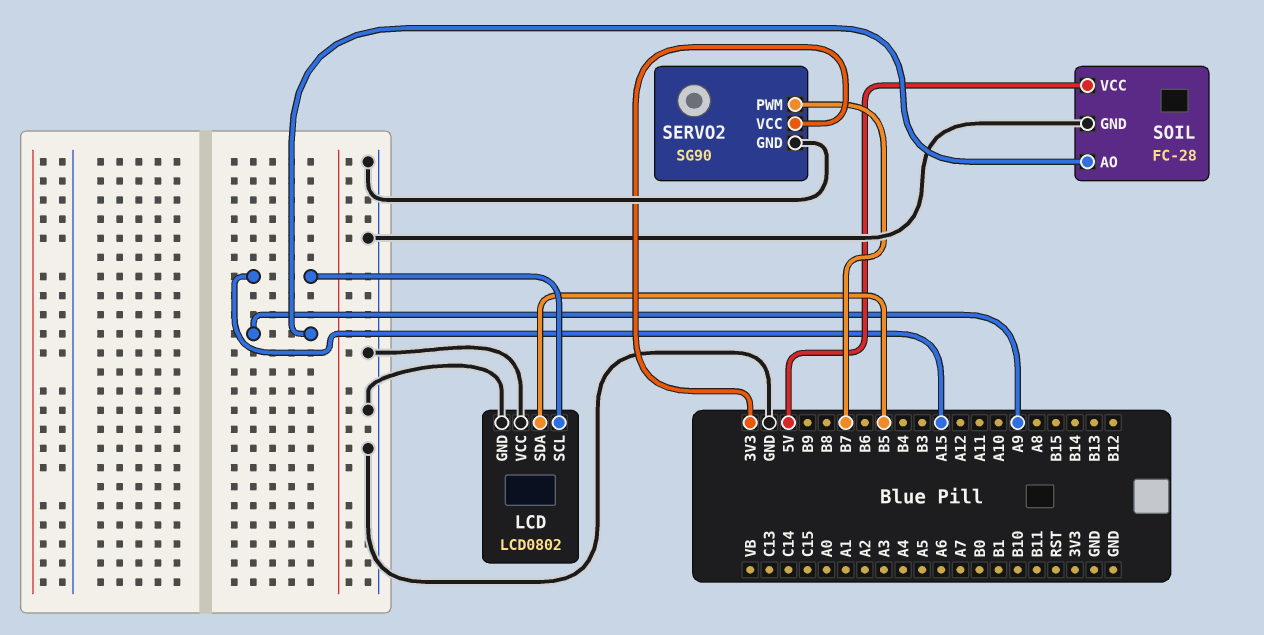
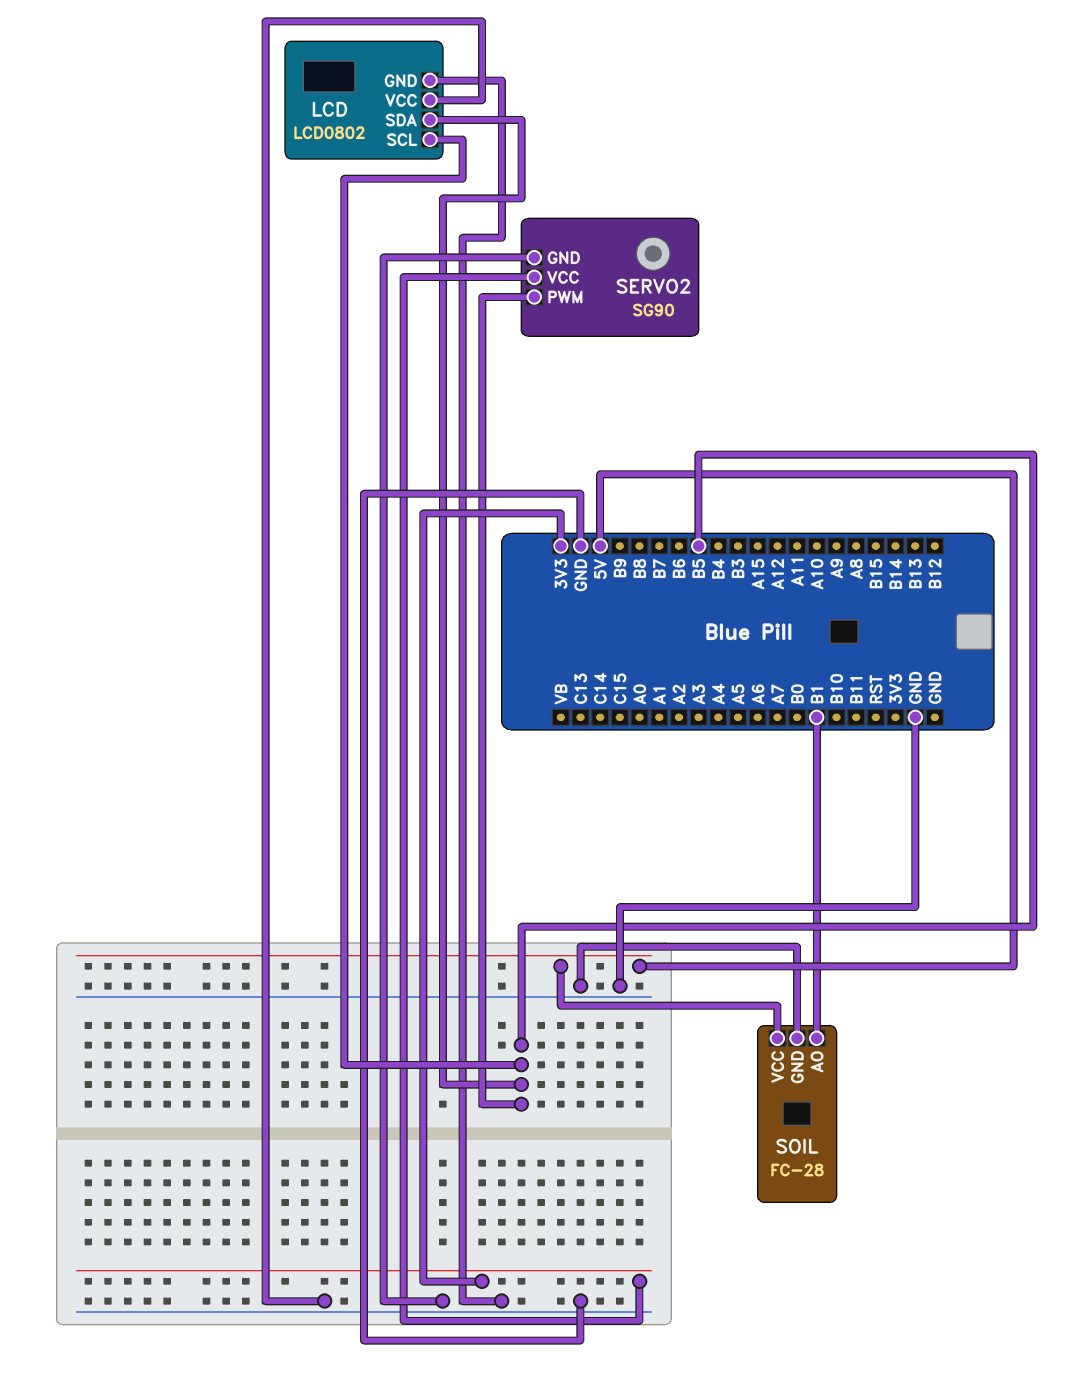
LCD pin SCL: A15 -> B5
SERVO2 pin PWM: B7 -> B5
SOIL pin AO: A9 -> B1

